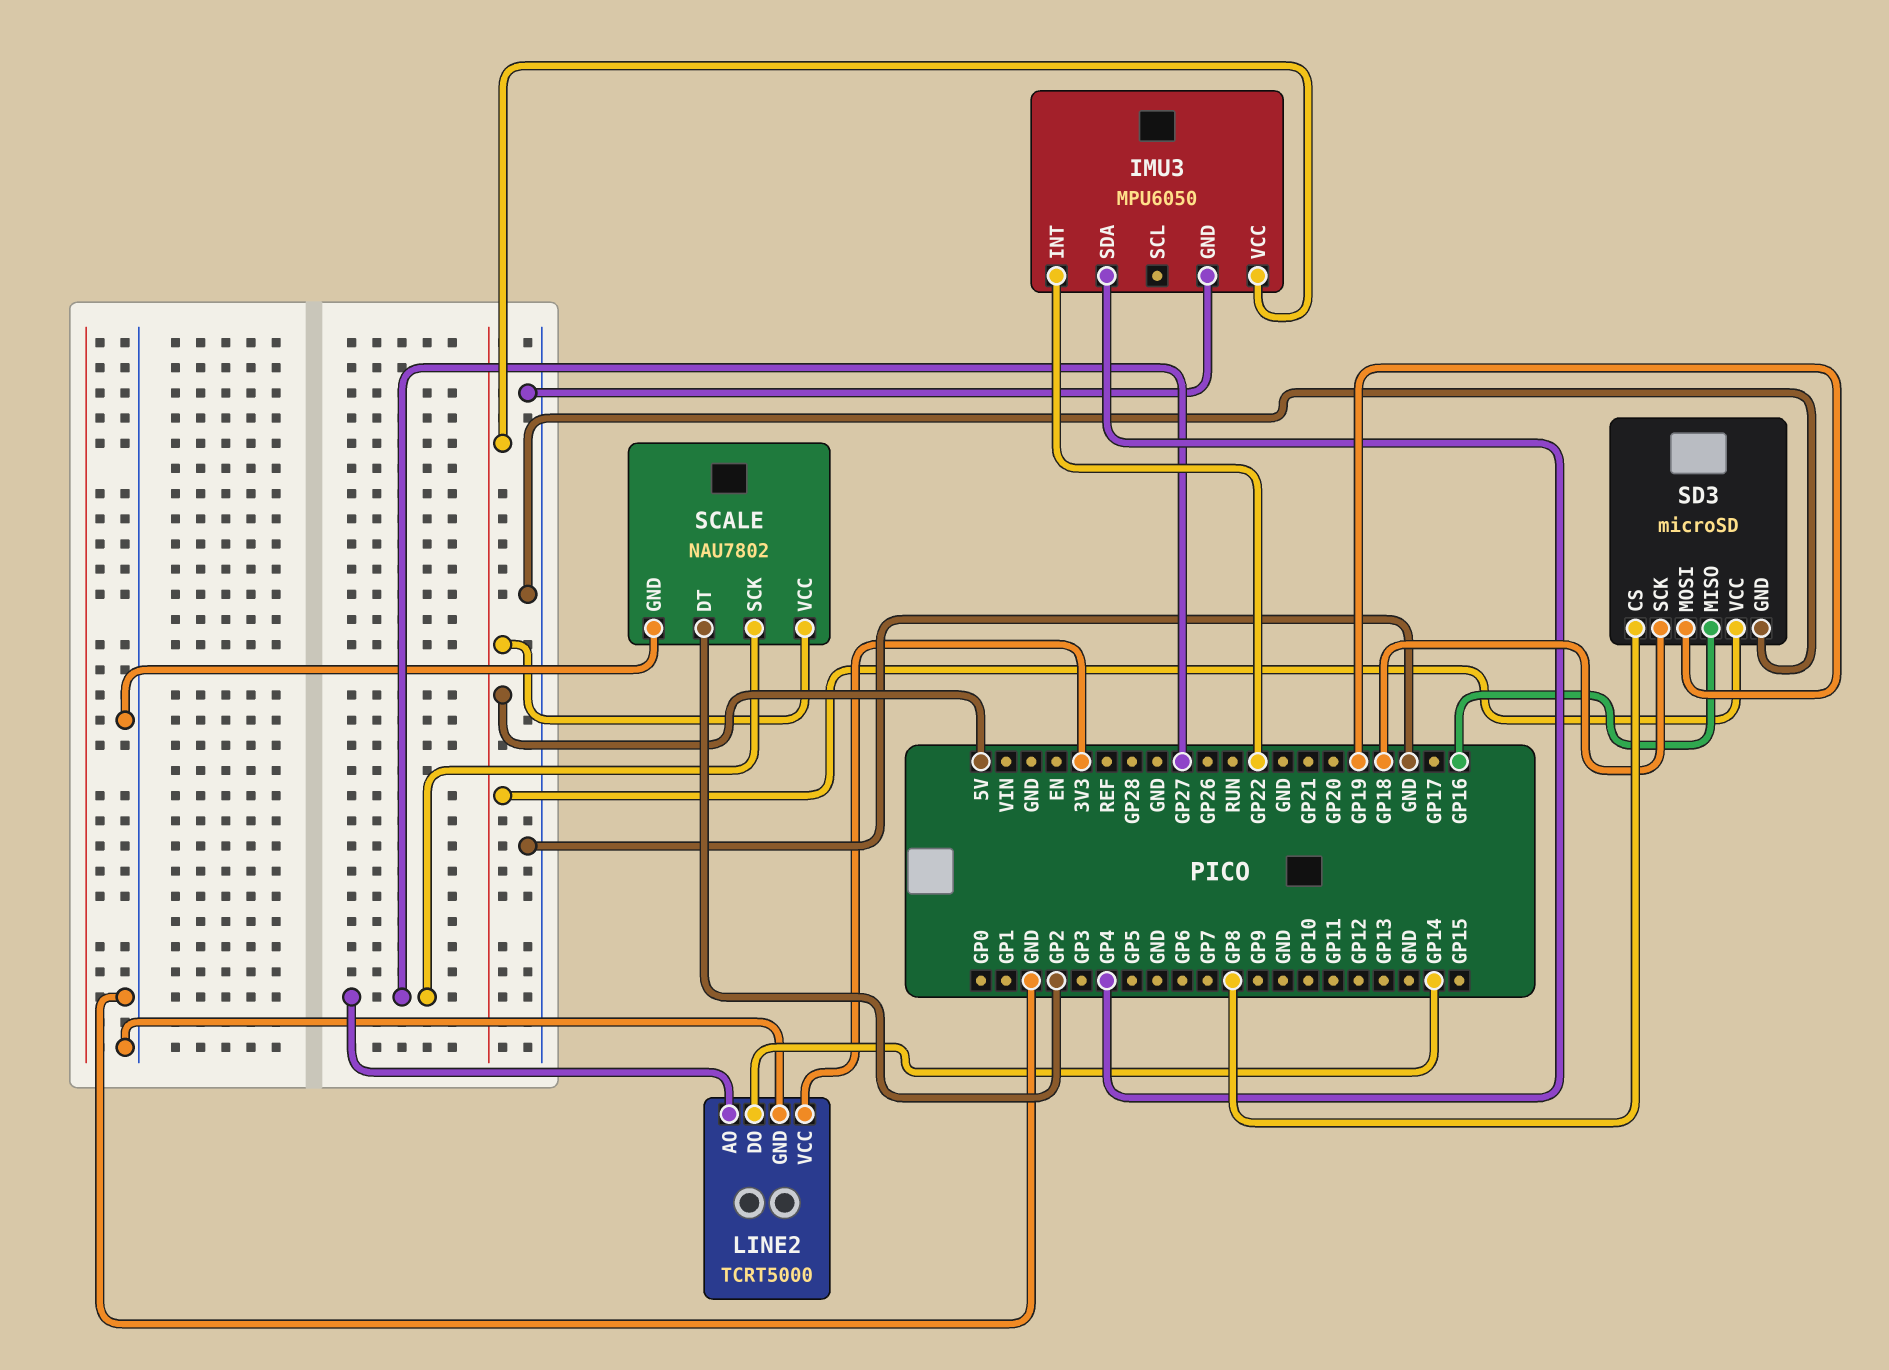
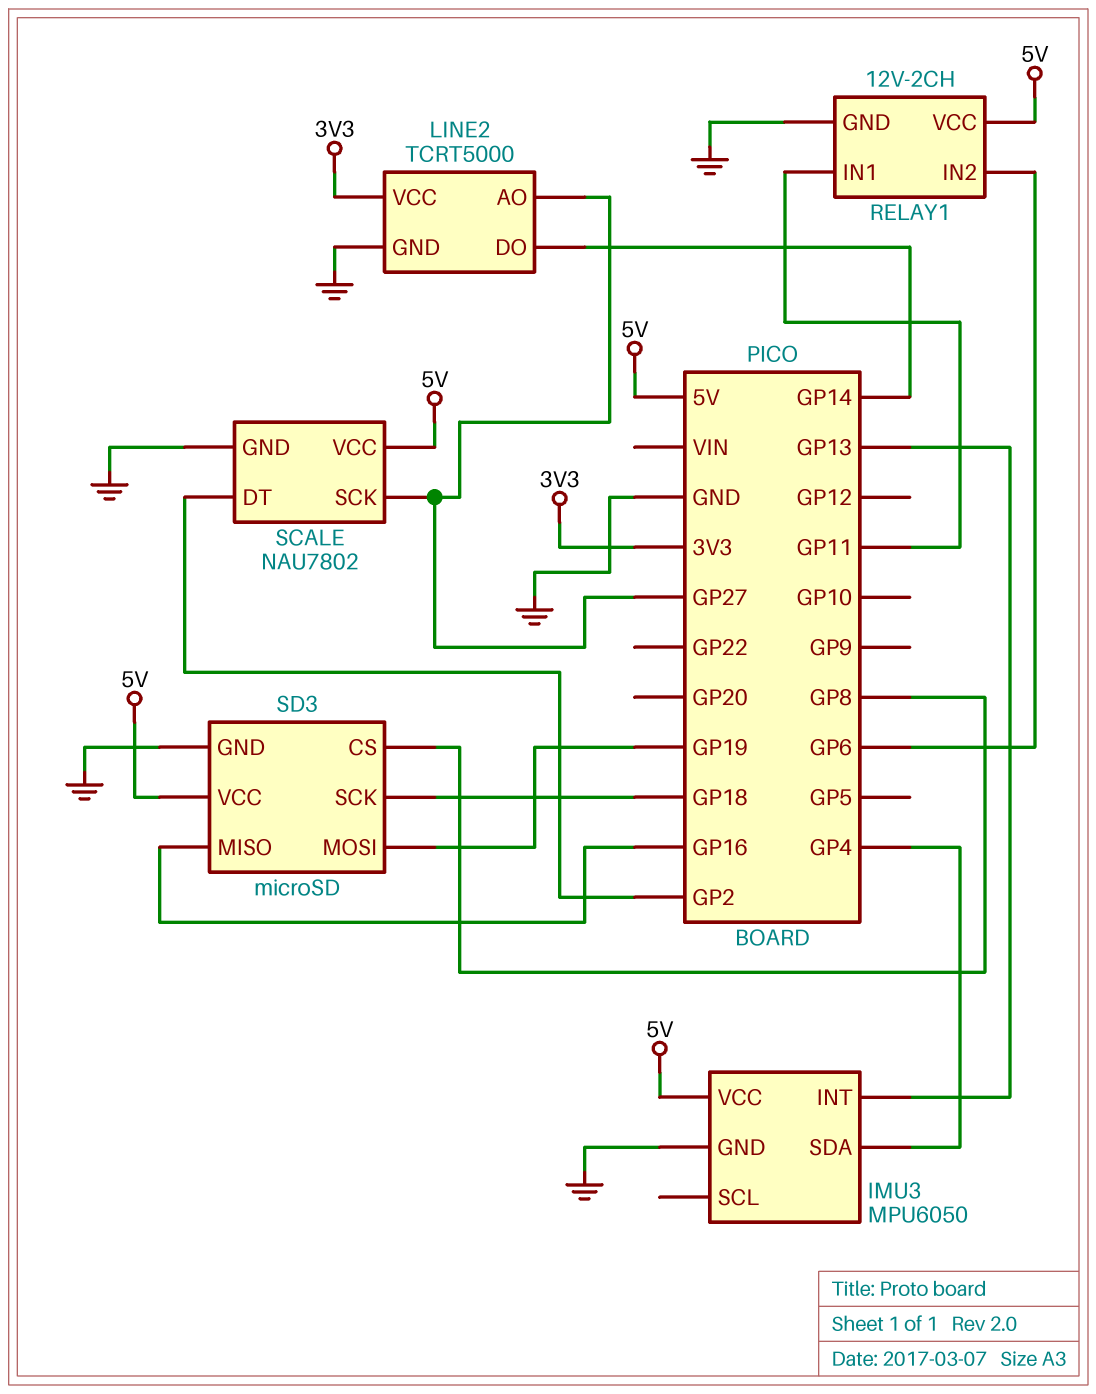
IMU3 pin INT: GP22 -> GP13
RELAY1: none -> 12V-2CH
RELAY1 pin GND: none -> GND
RELAY1 pin IN1: none -> GP11
RELAY1 pin IN2: none -> GP6
RELAY1 pin VCC: none -> 5V

